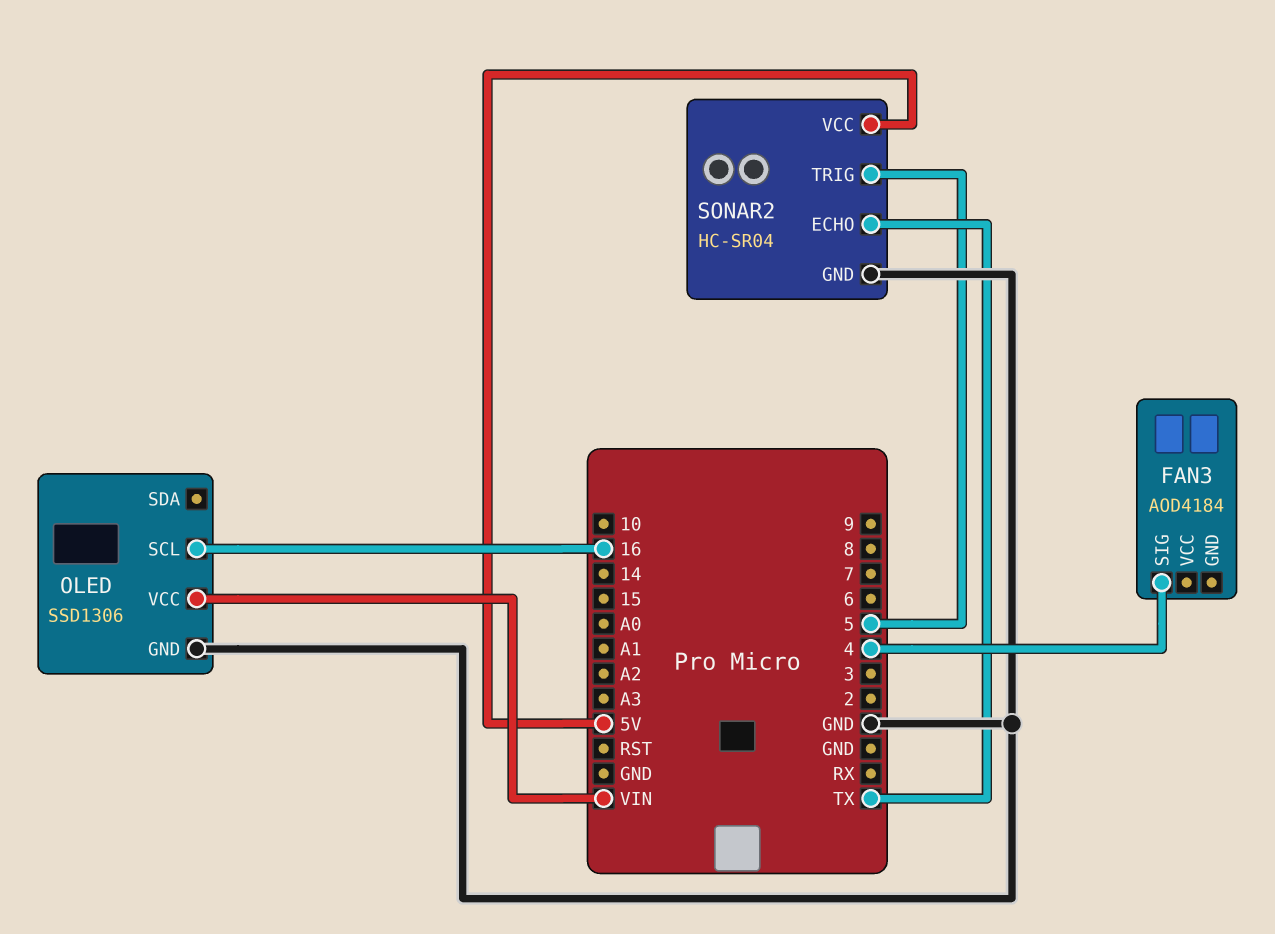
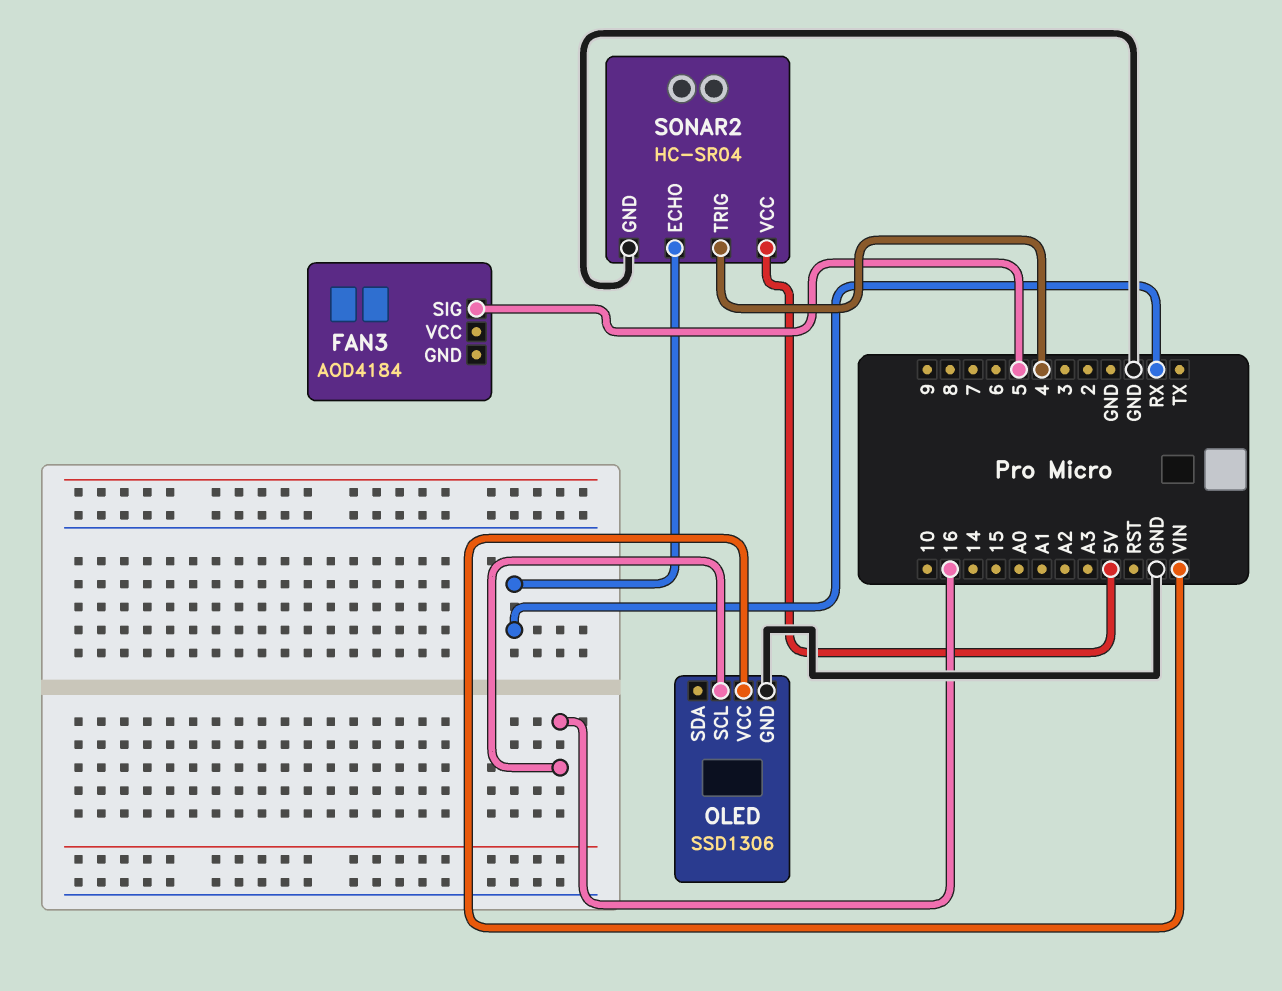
FAN3 pin SIG: 4 -> 5
SONAR2 pin ECHO: TX -> RX
SONAR2 pin TRIG: 5 -> 4

